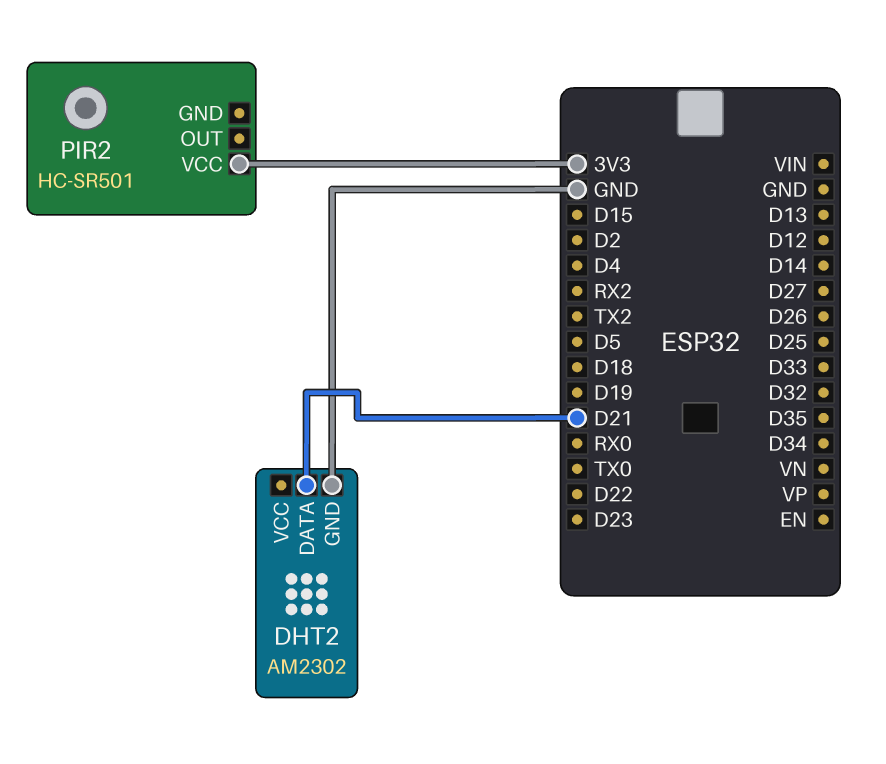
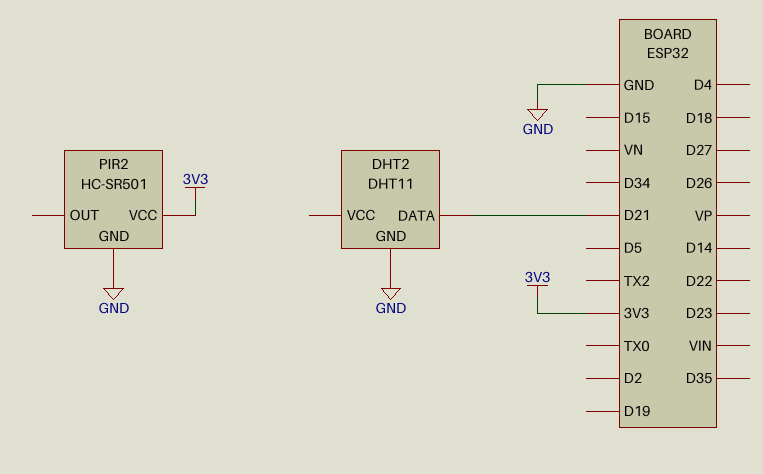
DHT2: AM2302 -> DHT11
PIR2 pin GND: none -> GND

